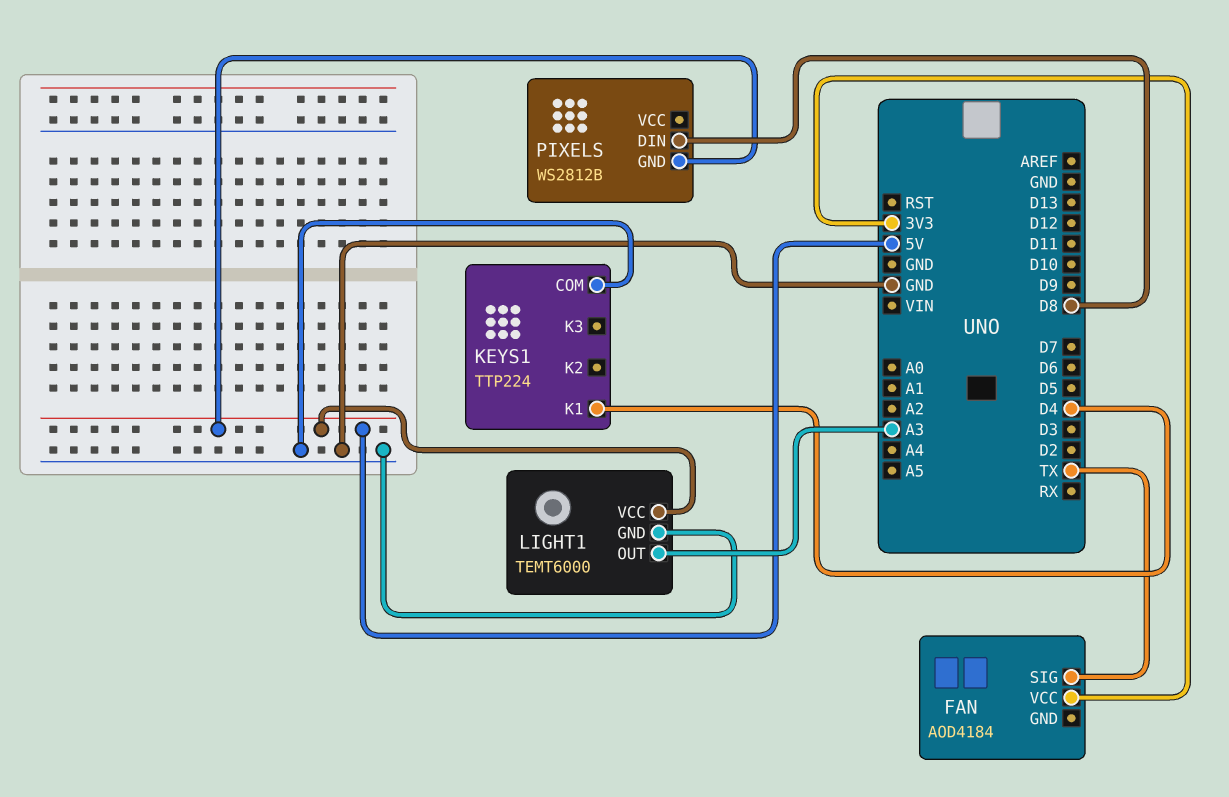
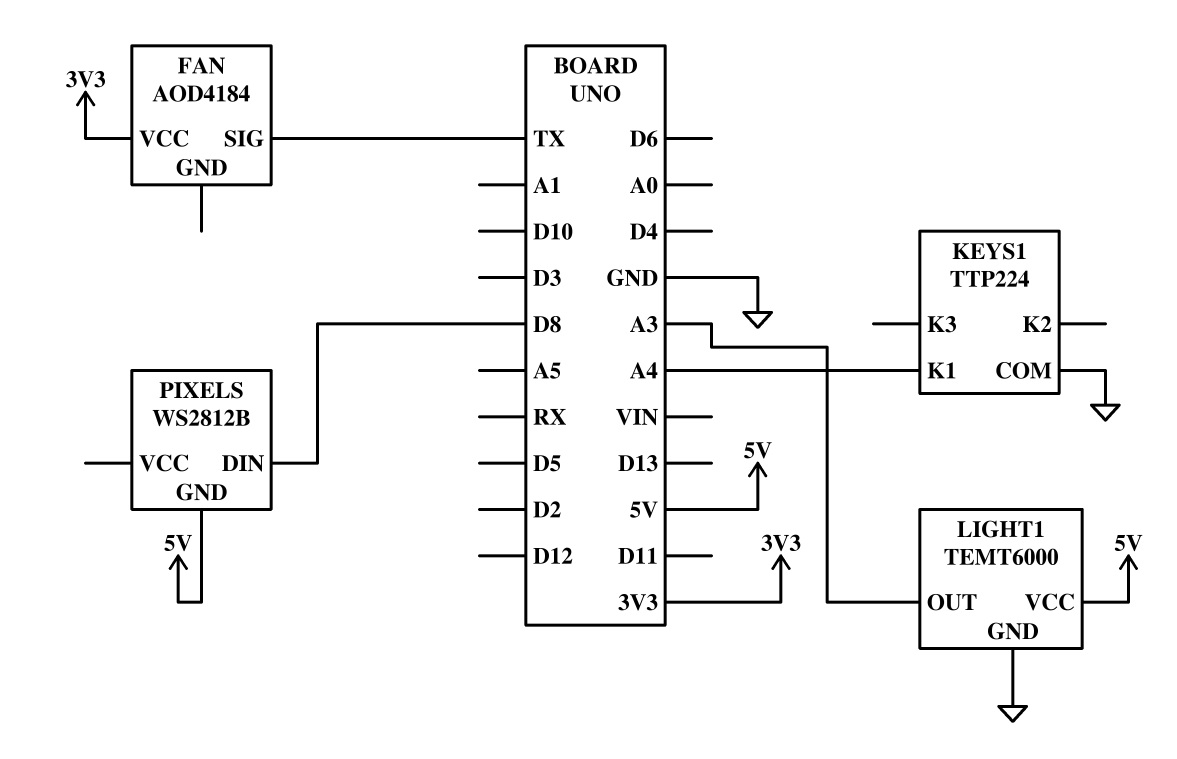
KEYS1 pin K1: D4 -> A4

